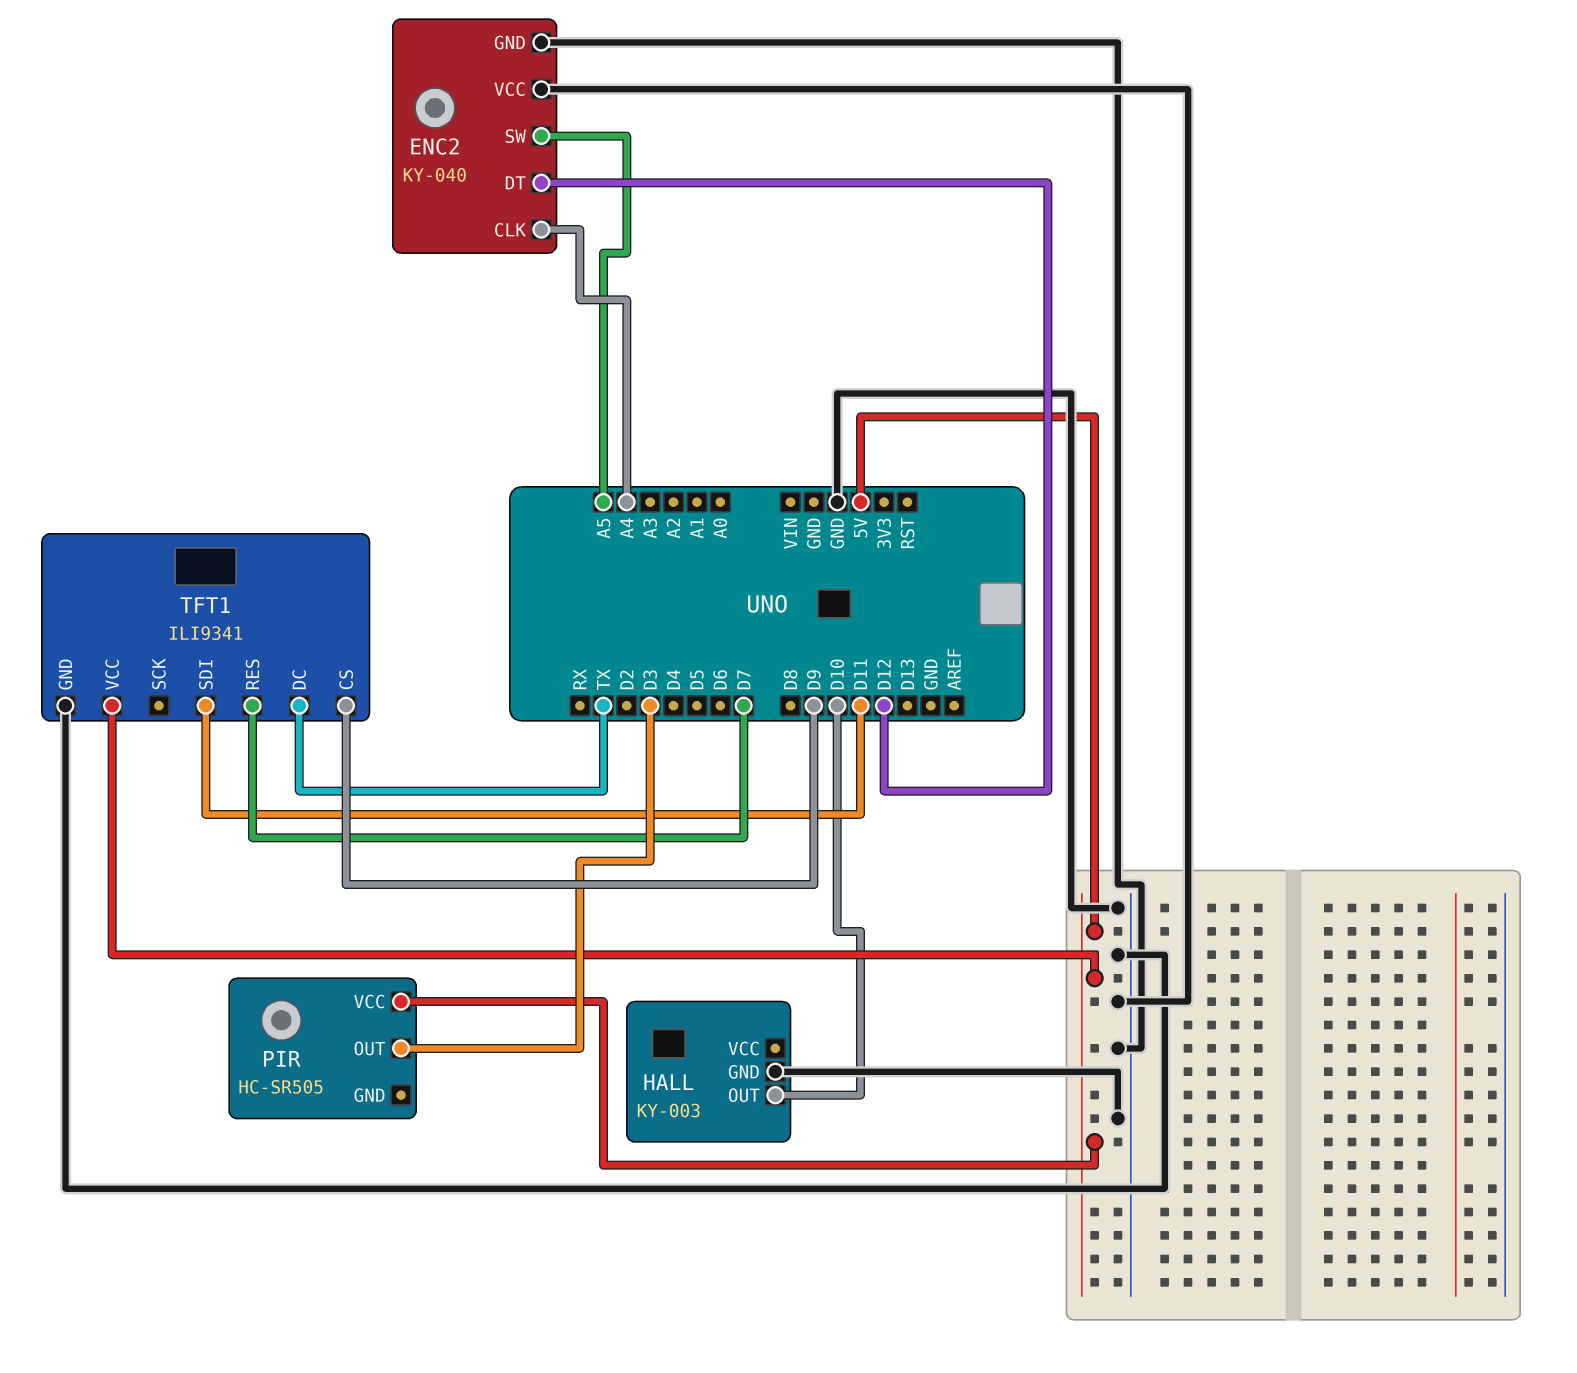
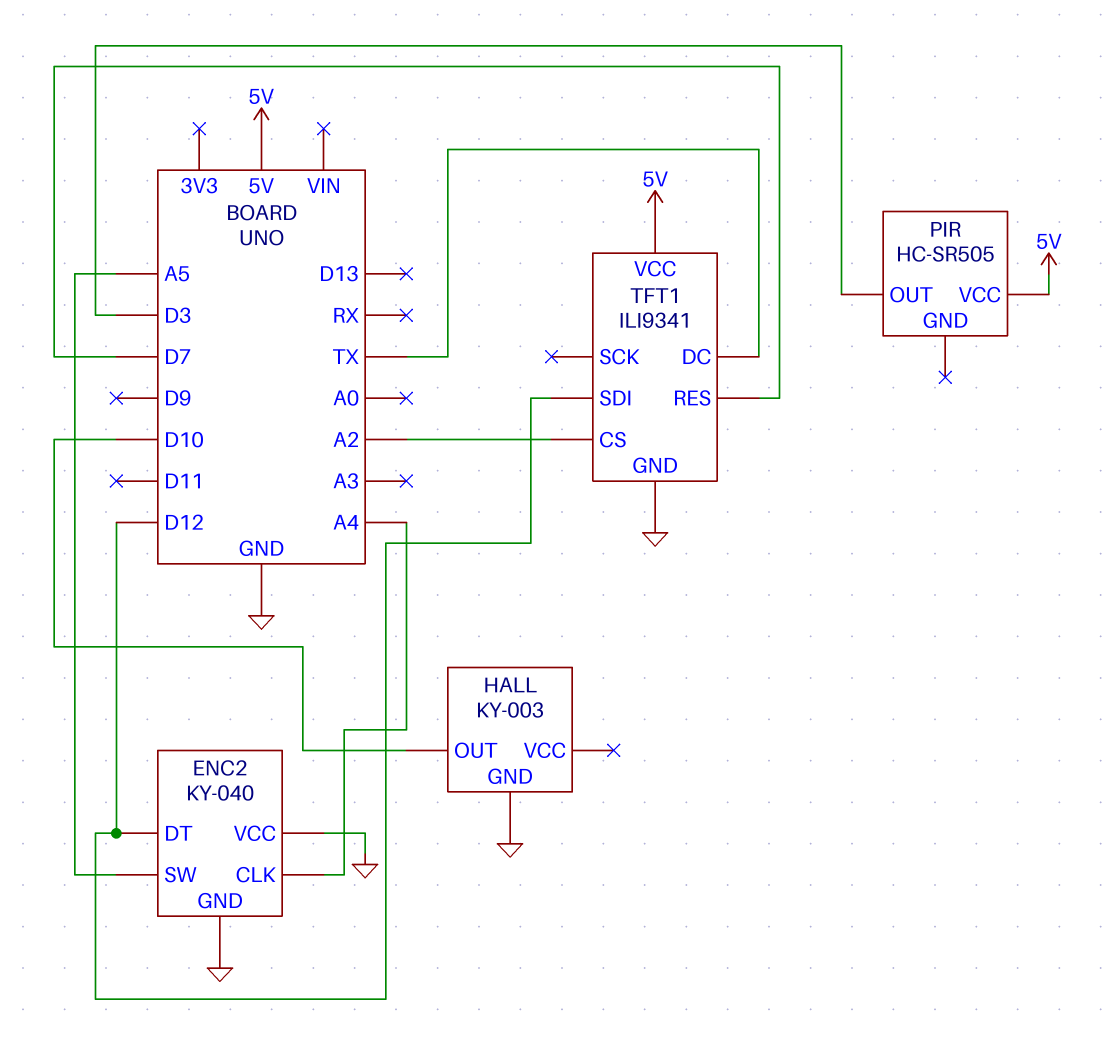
TFT1 pin CS: D9 -> A2
TFT1 pin SDI: D11 -> D12

